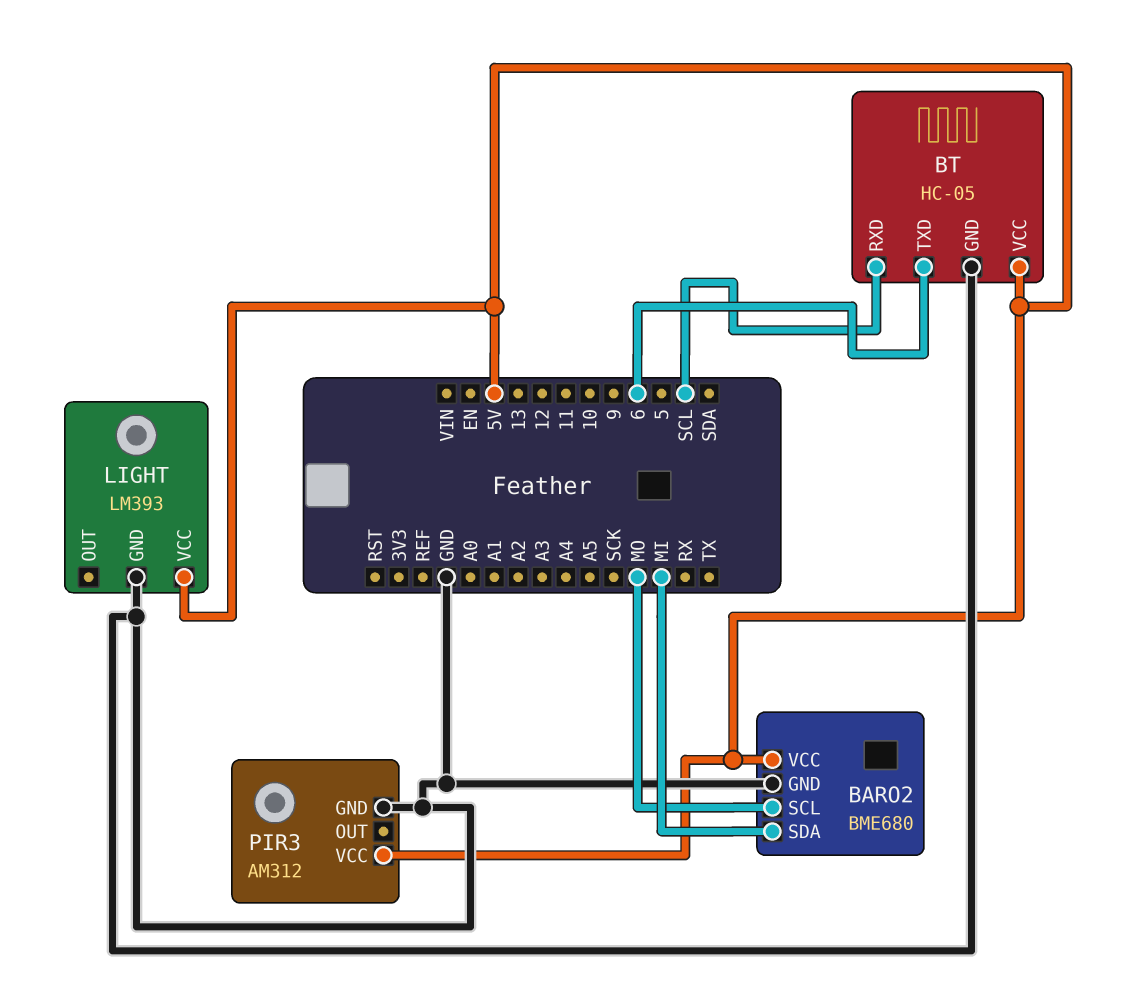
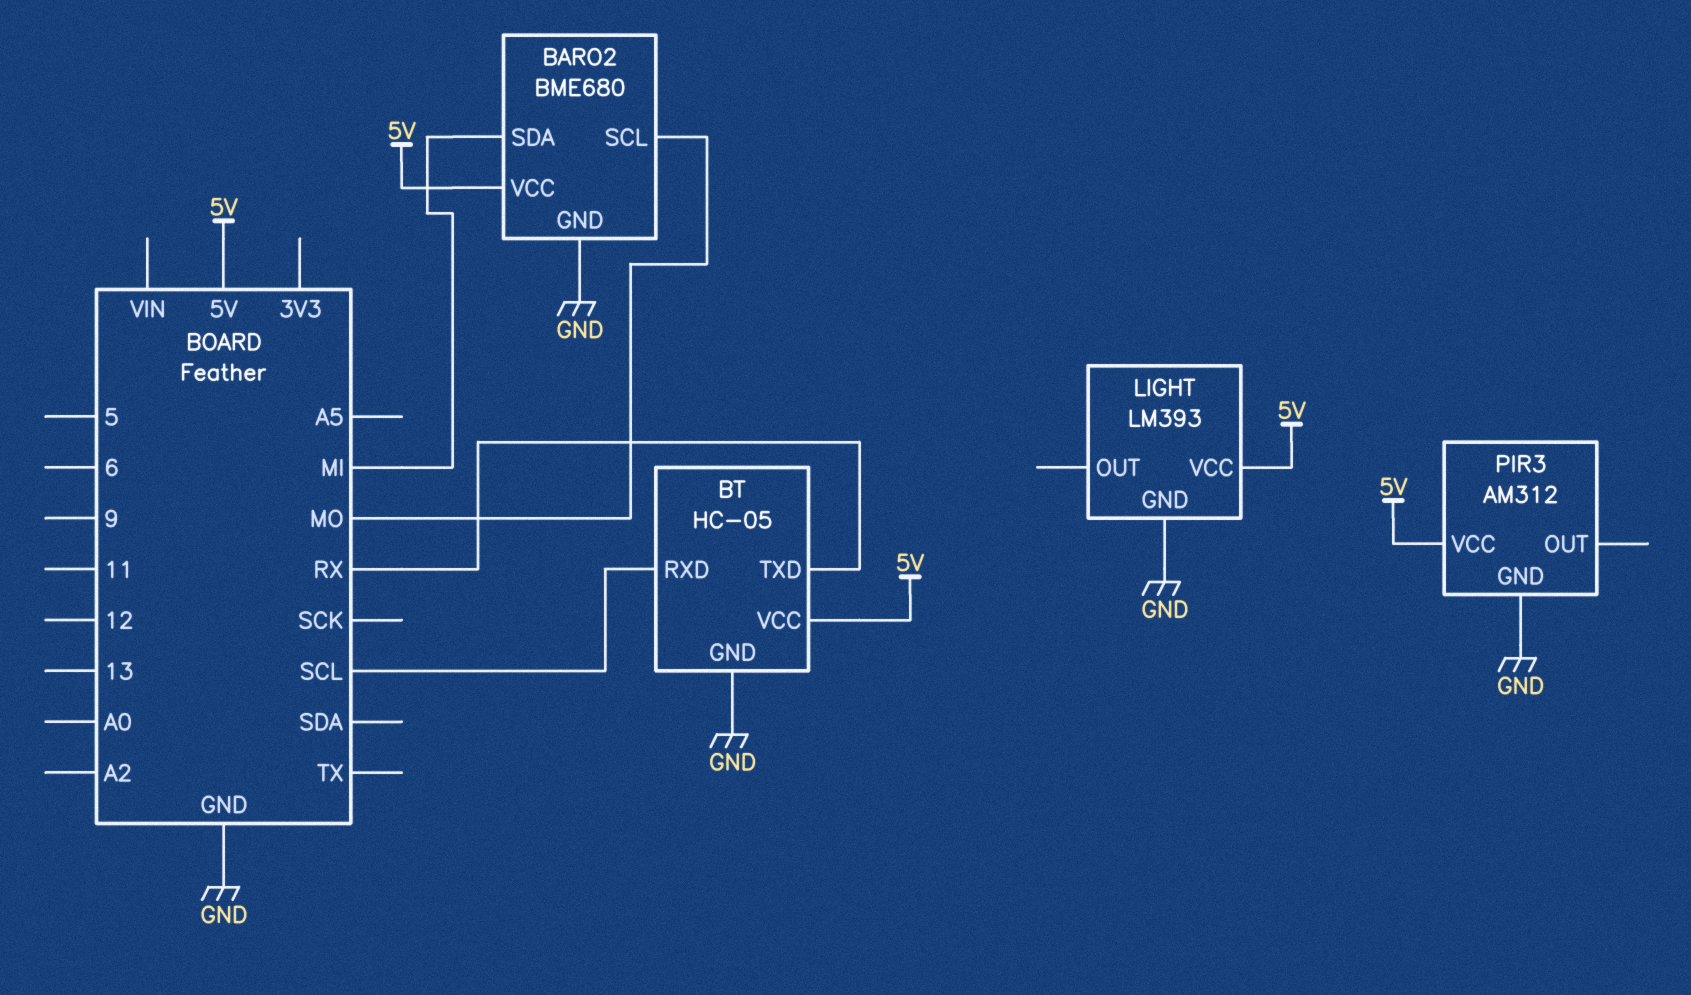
BT pin TXD: 6 -> RX

